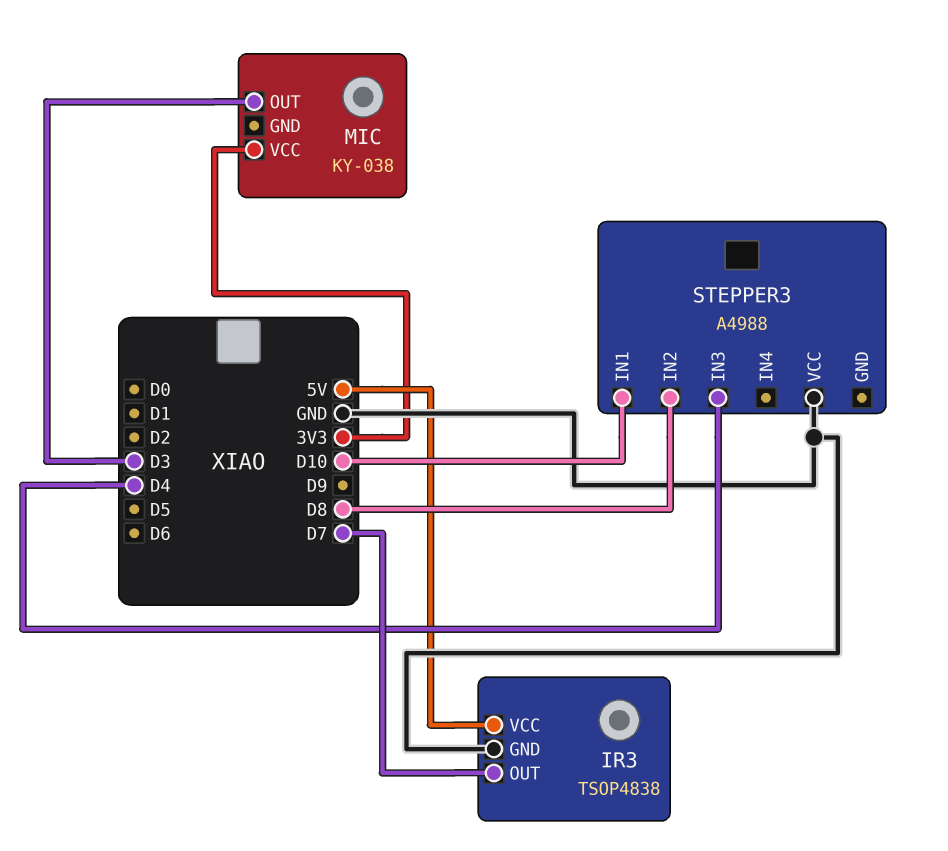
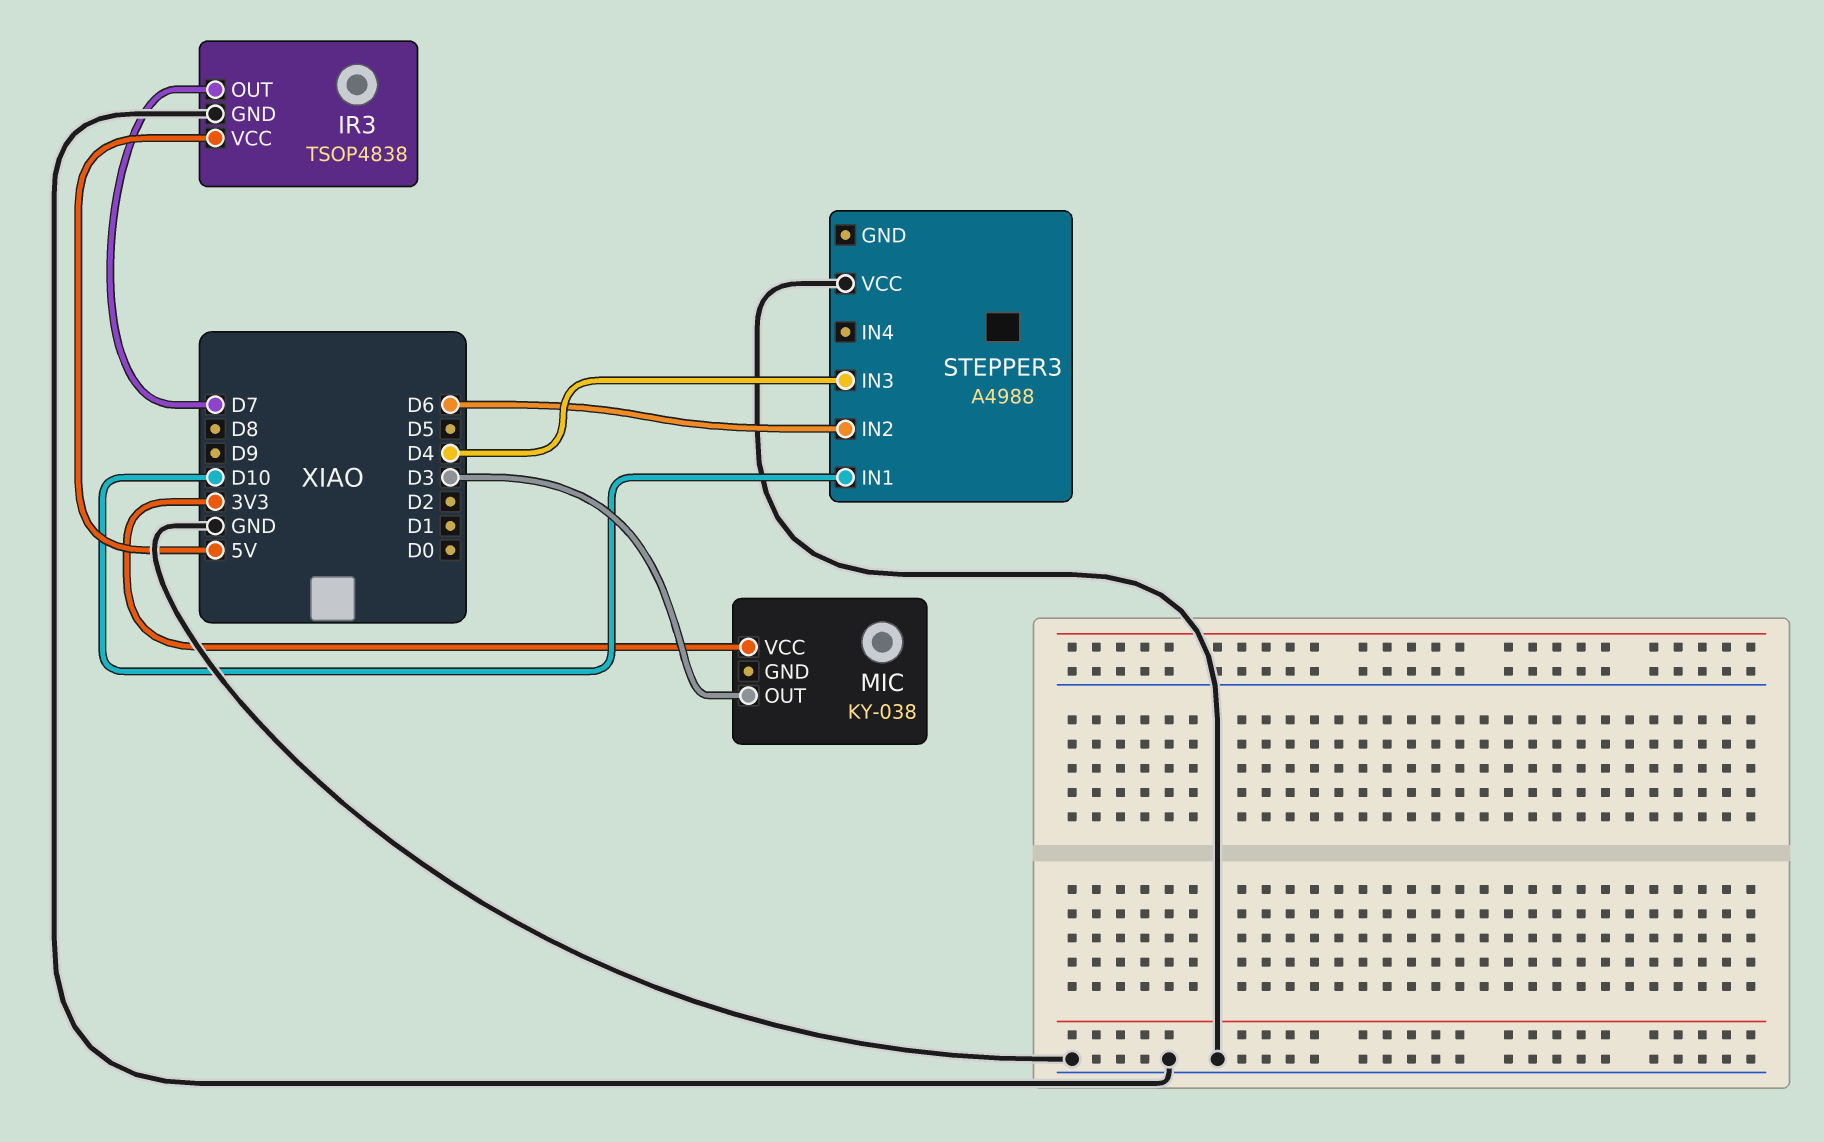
STEPPER3 pin IN2: D8 -> D6

